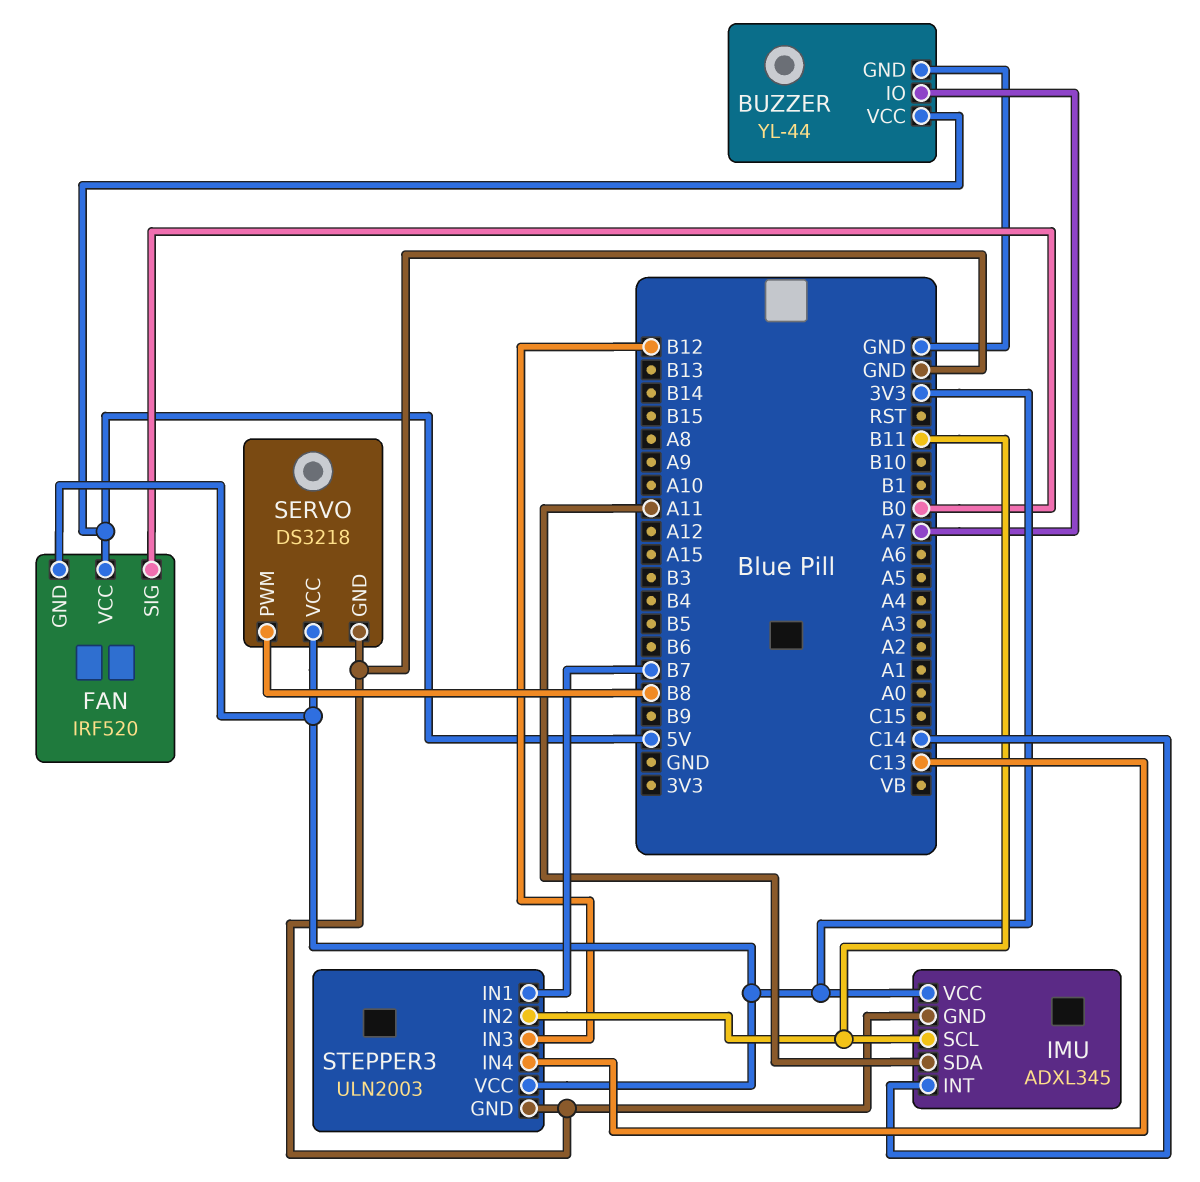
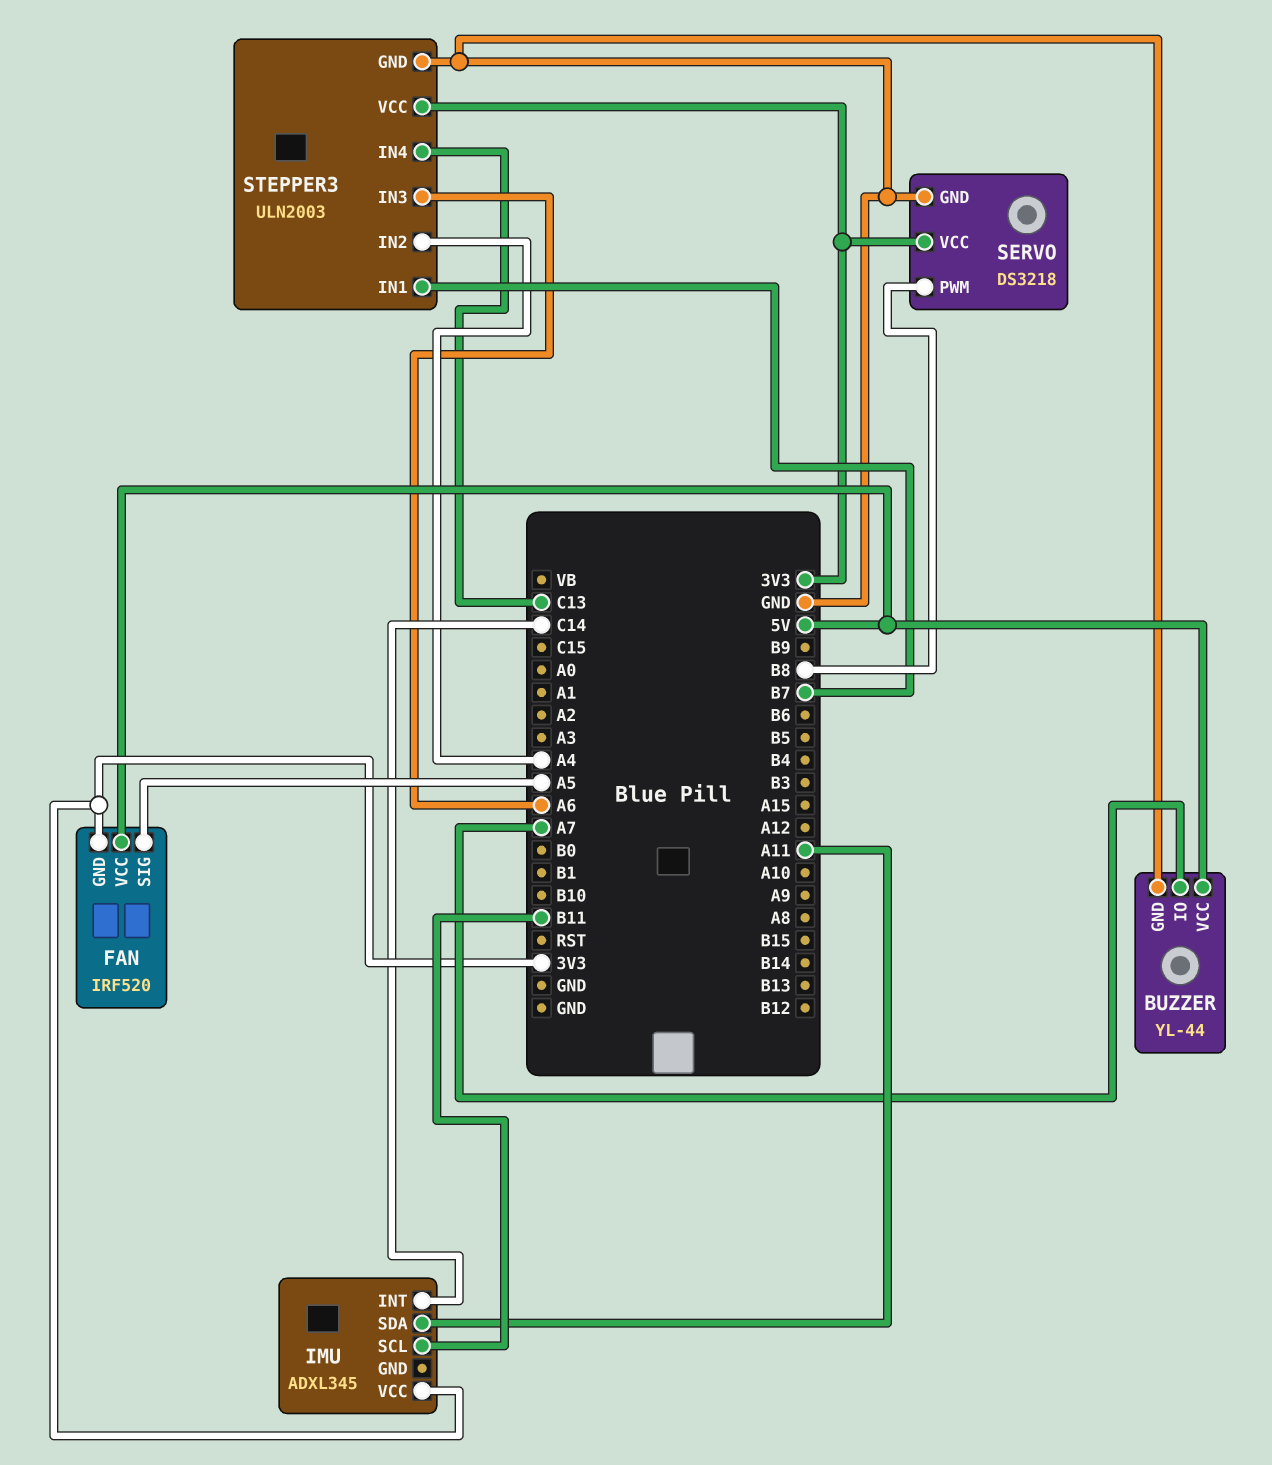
FAN pin SIG: B0 -> A5
IMU pin GND: GND -> none
STEPPER3 pin IN2: B11 -> A4
STEPPER3 pin IN3: B12 -> A6

